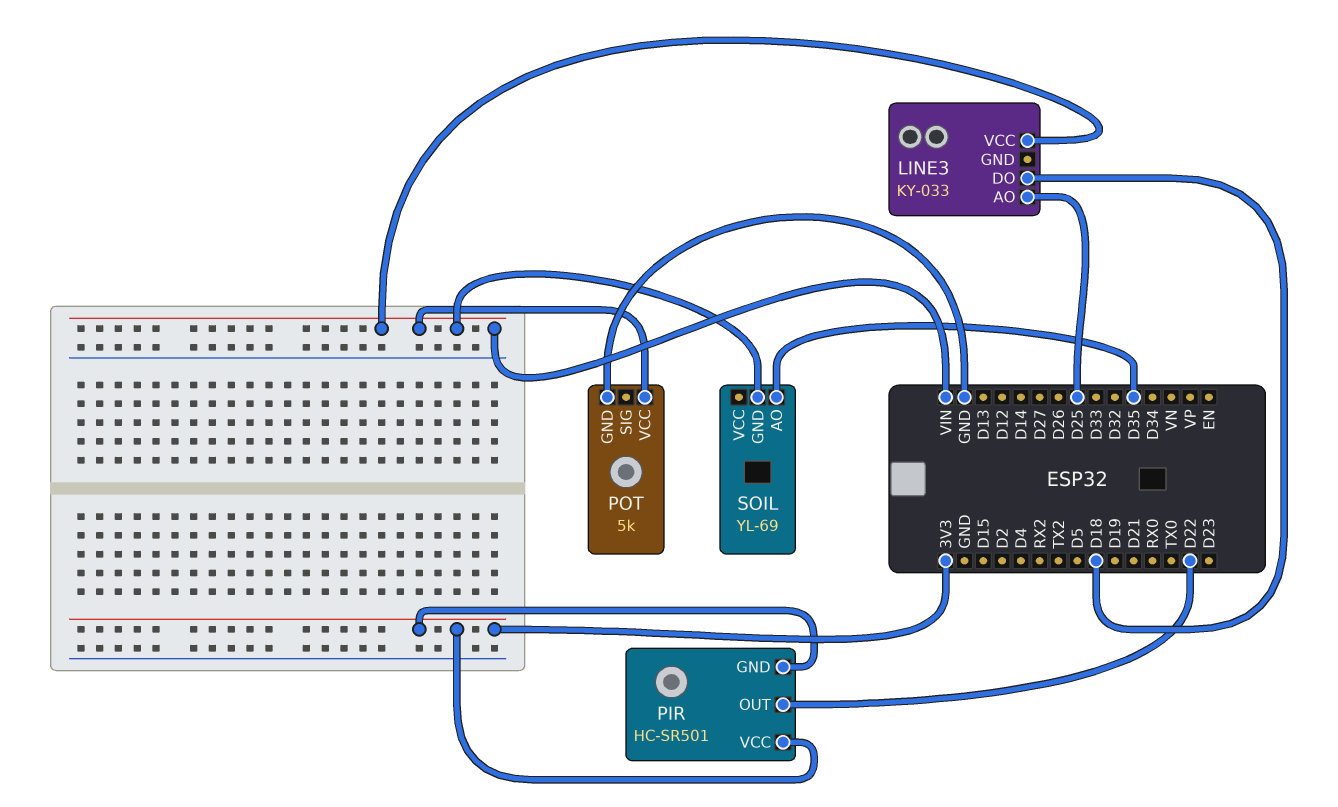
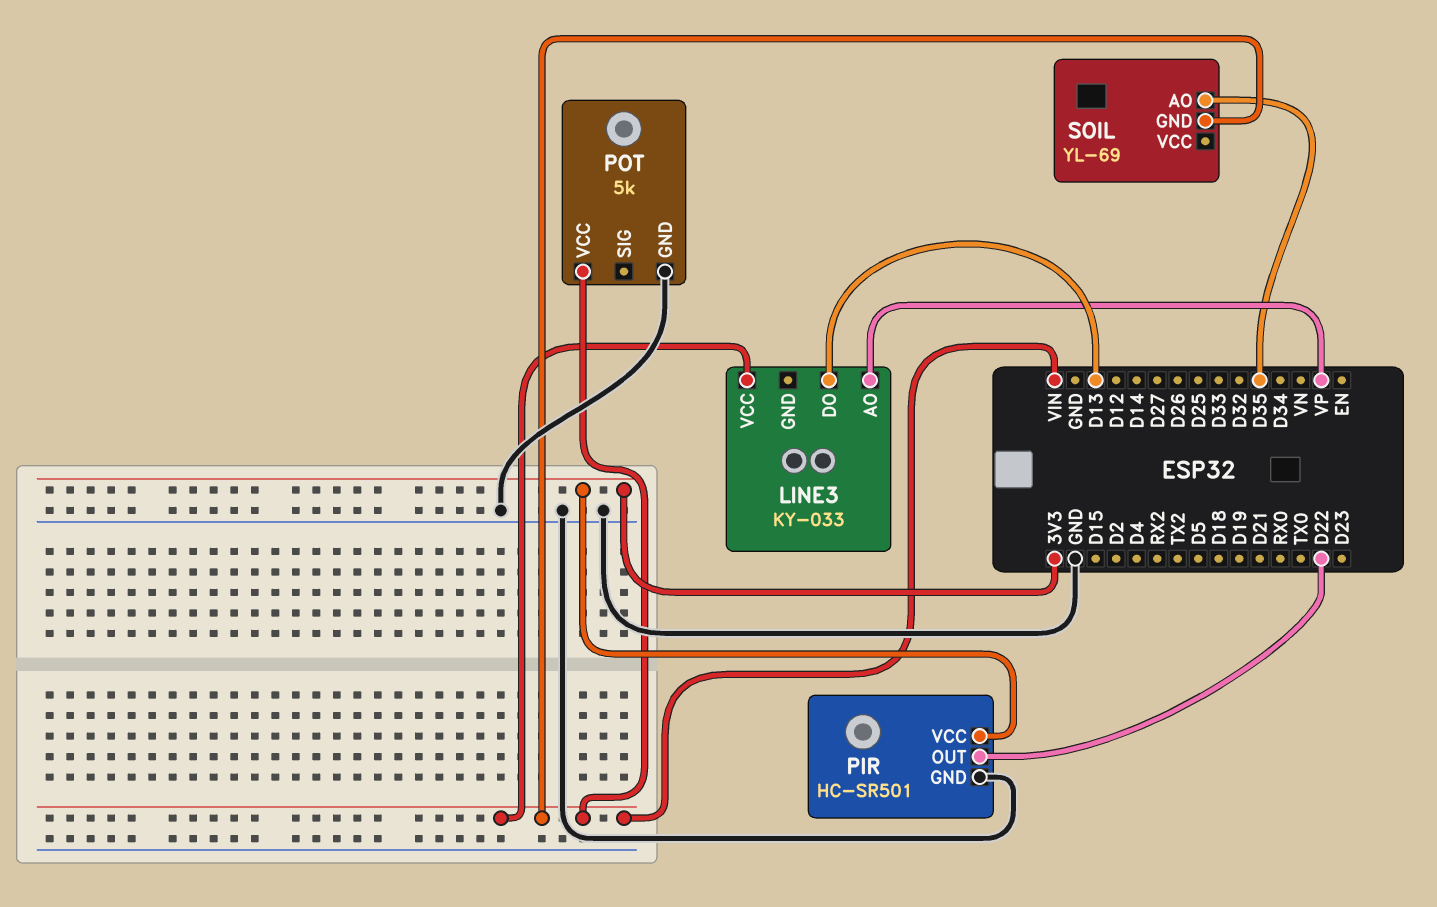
LINE3 pin AO: D25 -> VP
LINE3 pin DO: D18 -> D13
PIR pin GND: 3V3 -> GND

